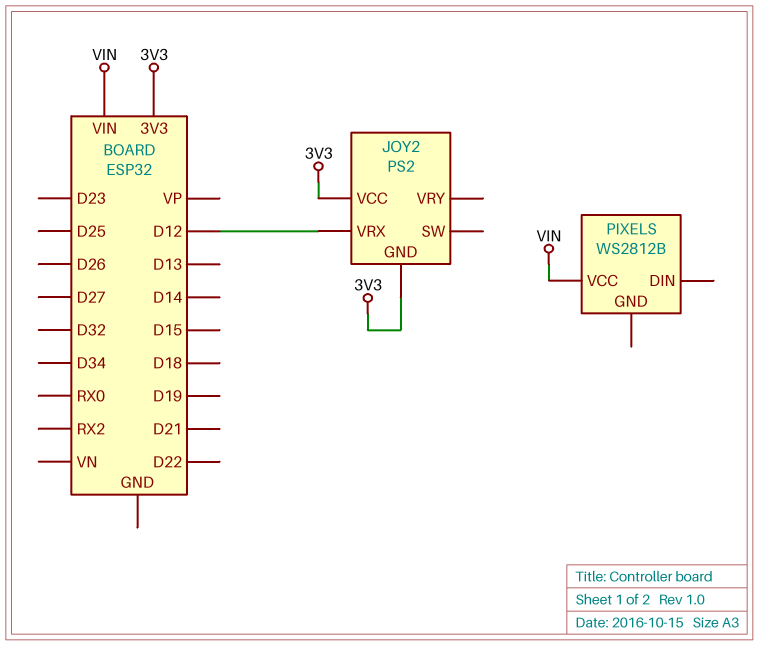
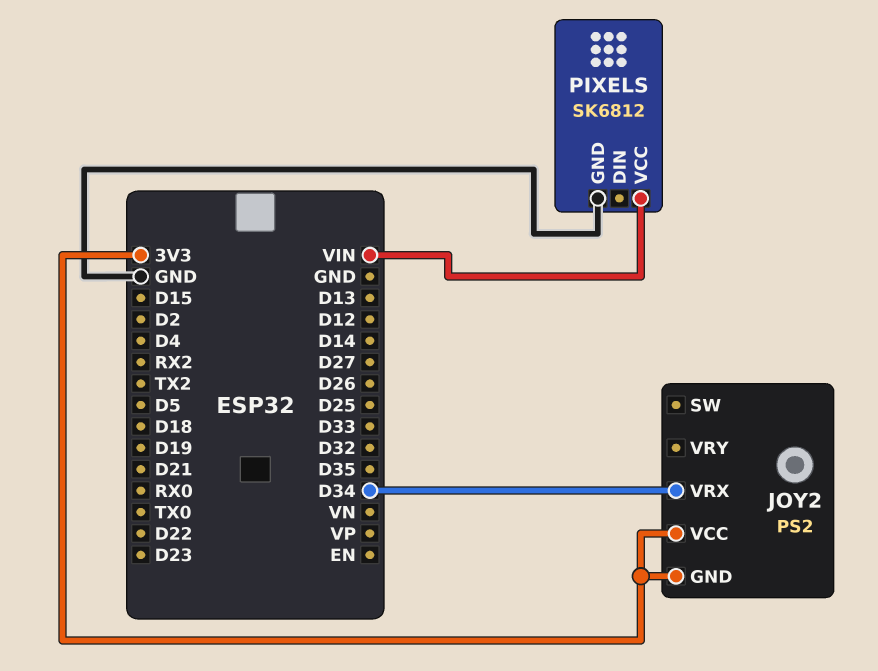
JOY2 pin VRX: D12 -> D34
PIXELS: WS2812B -> SK6812
PIXELS pin GND: none -> GND

